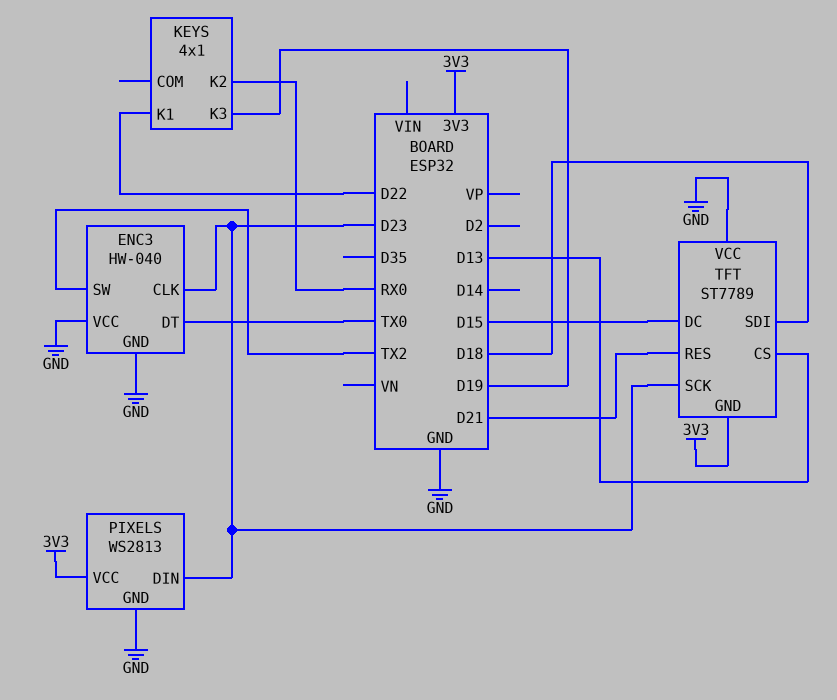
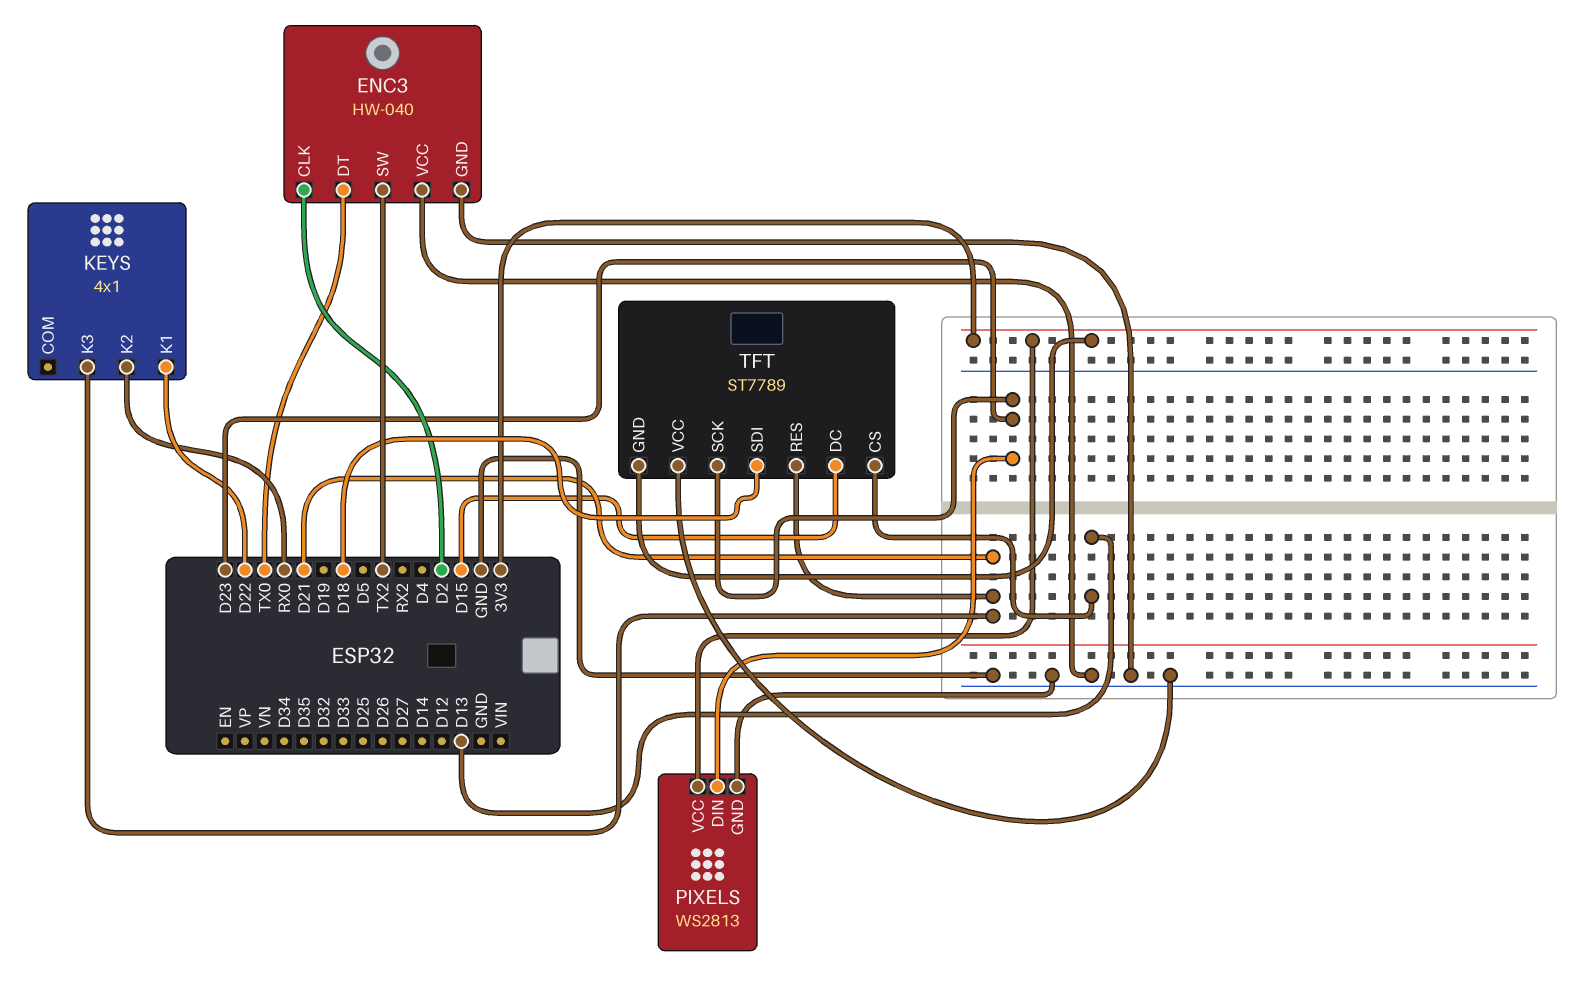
ENC3 pin CLK: D23 -> D2
KEYS pin K3: D19 -> D21

